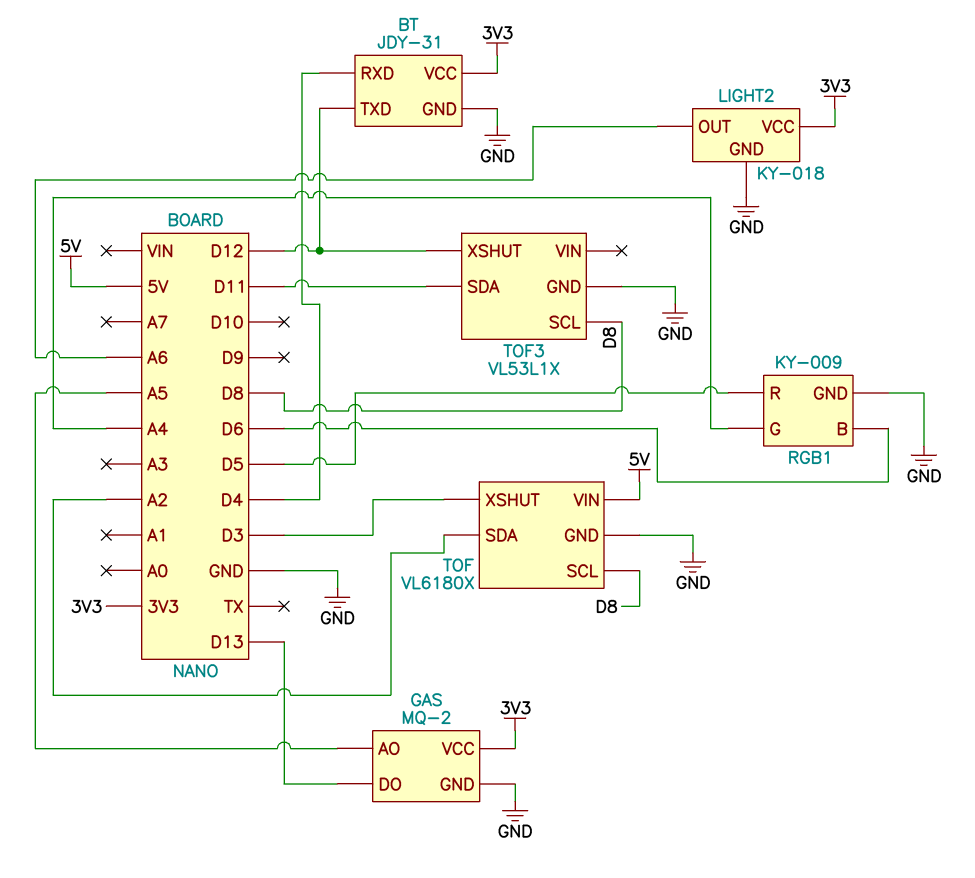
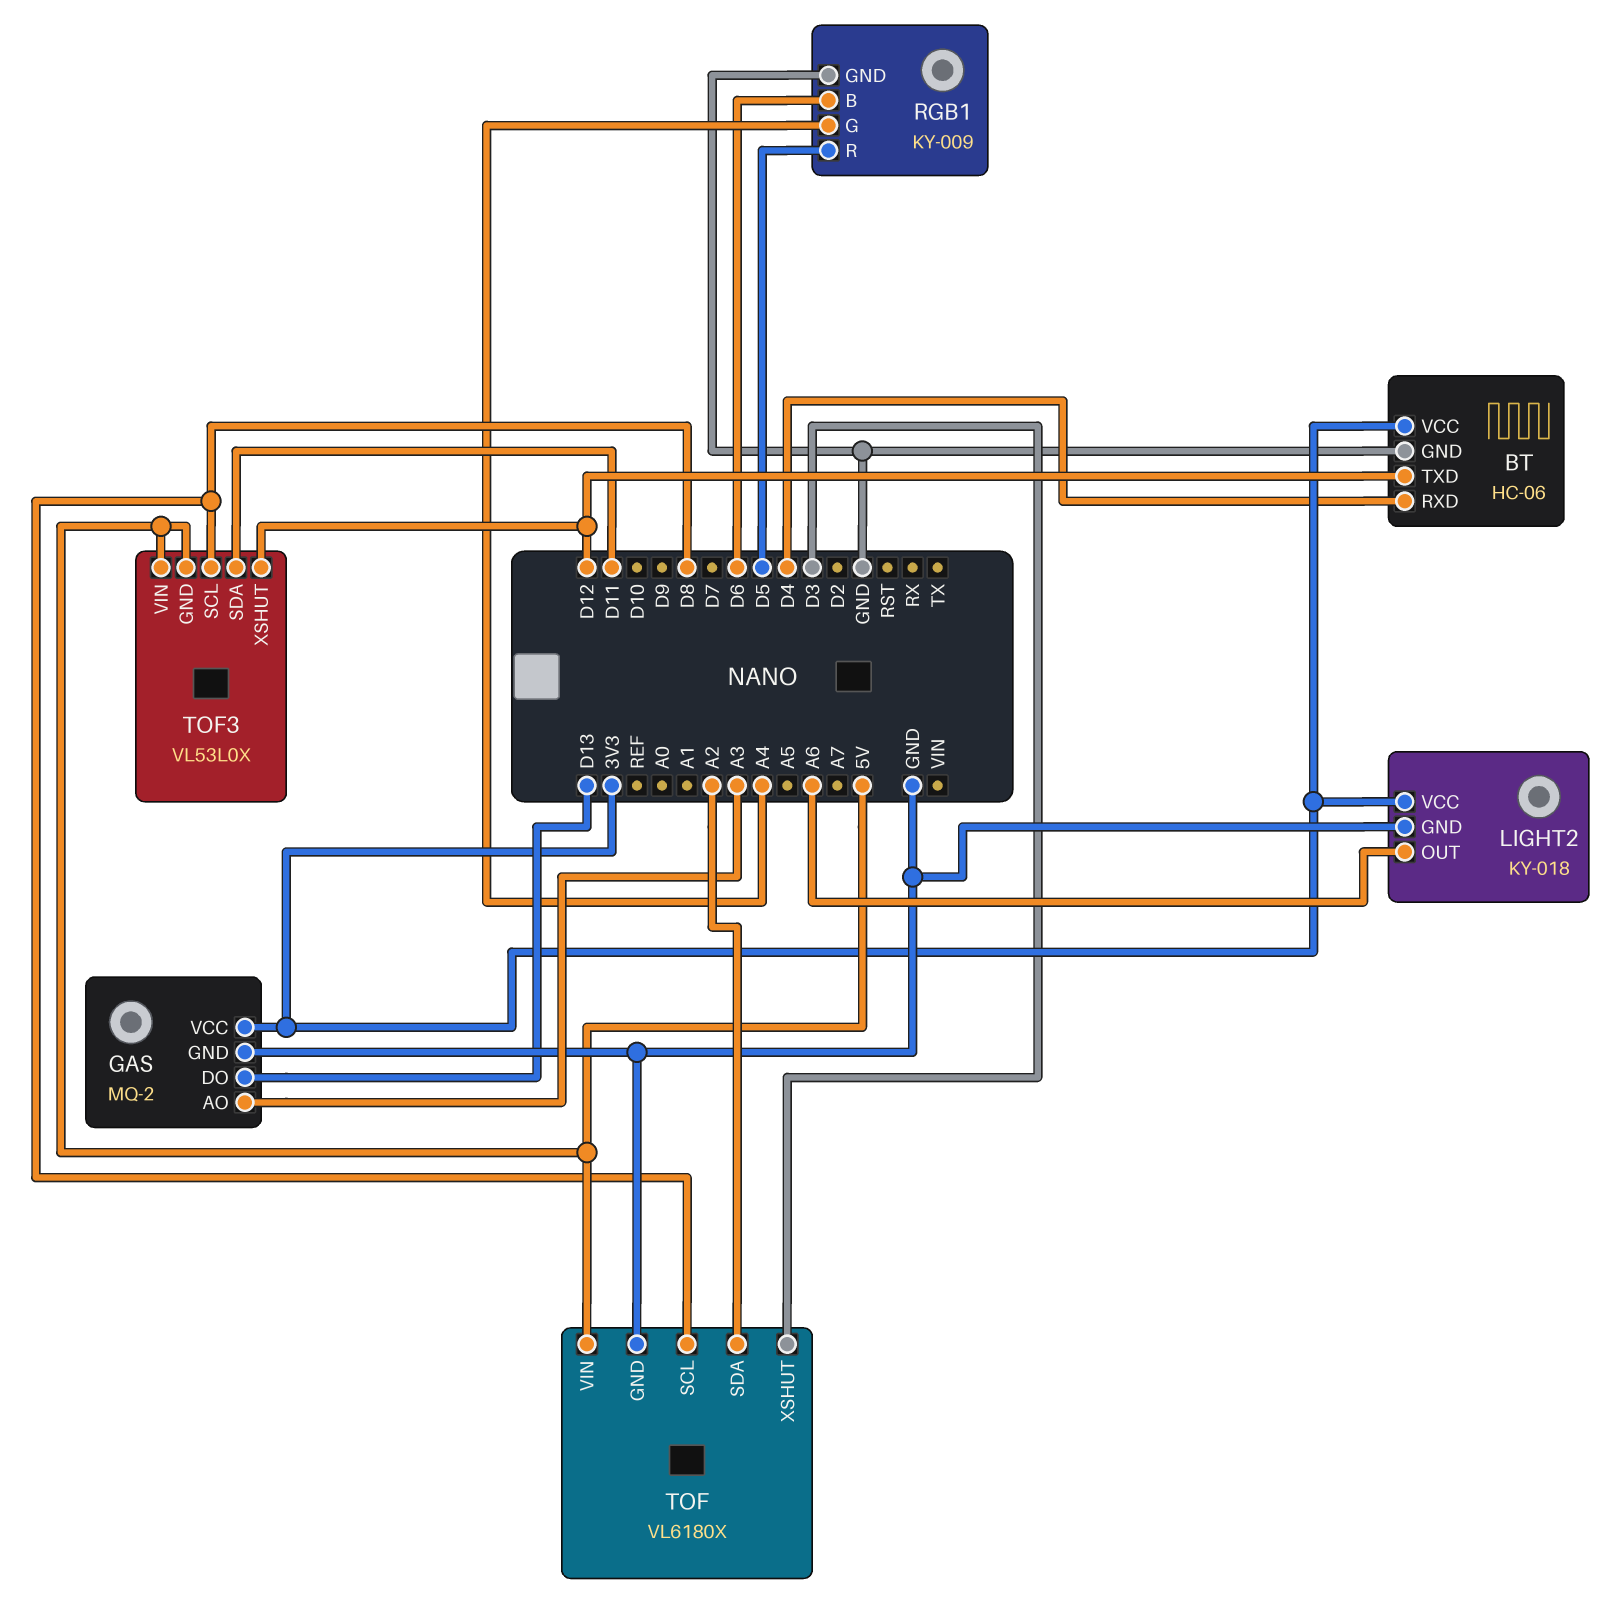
BT: JDY-31 -> HC-06
GAS pin AO: A5 -> A3
TOF3: VL53L1X -> VL53L0X
TOF3 pin GND: GND -> 5V
TOF3 pin VIN: none -> 5V

